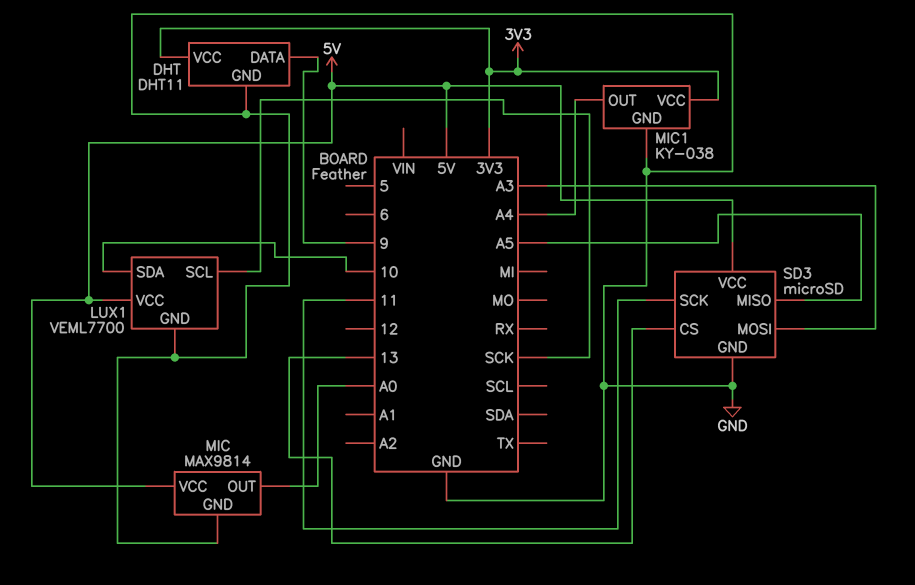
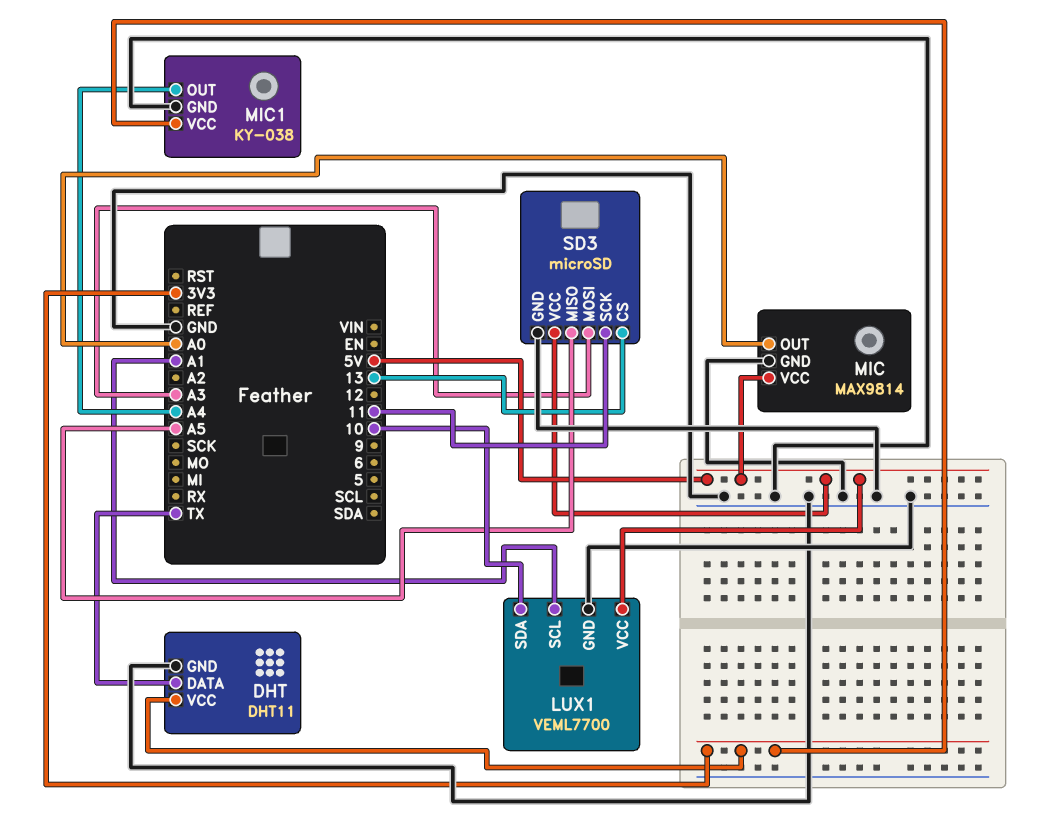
DHT pin DATA: 9 -> TX
LUX1 pin SCL: SCK -> A1

